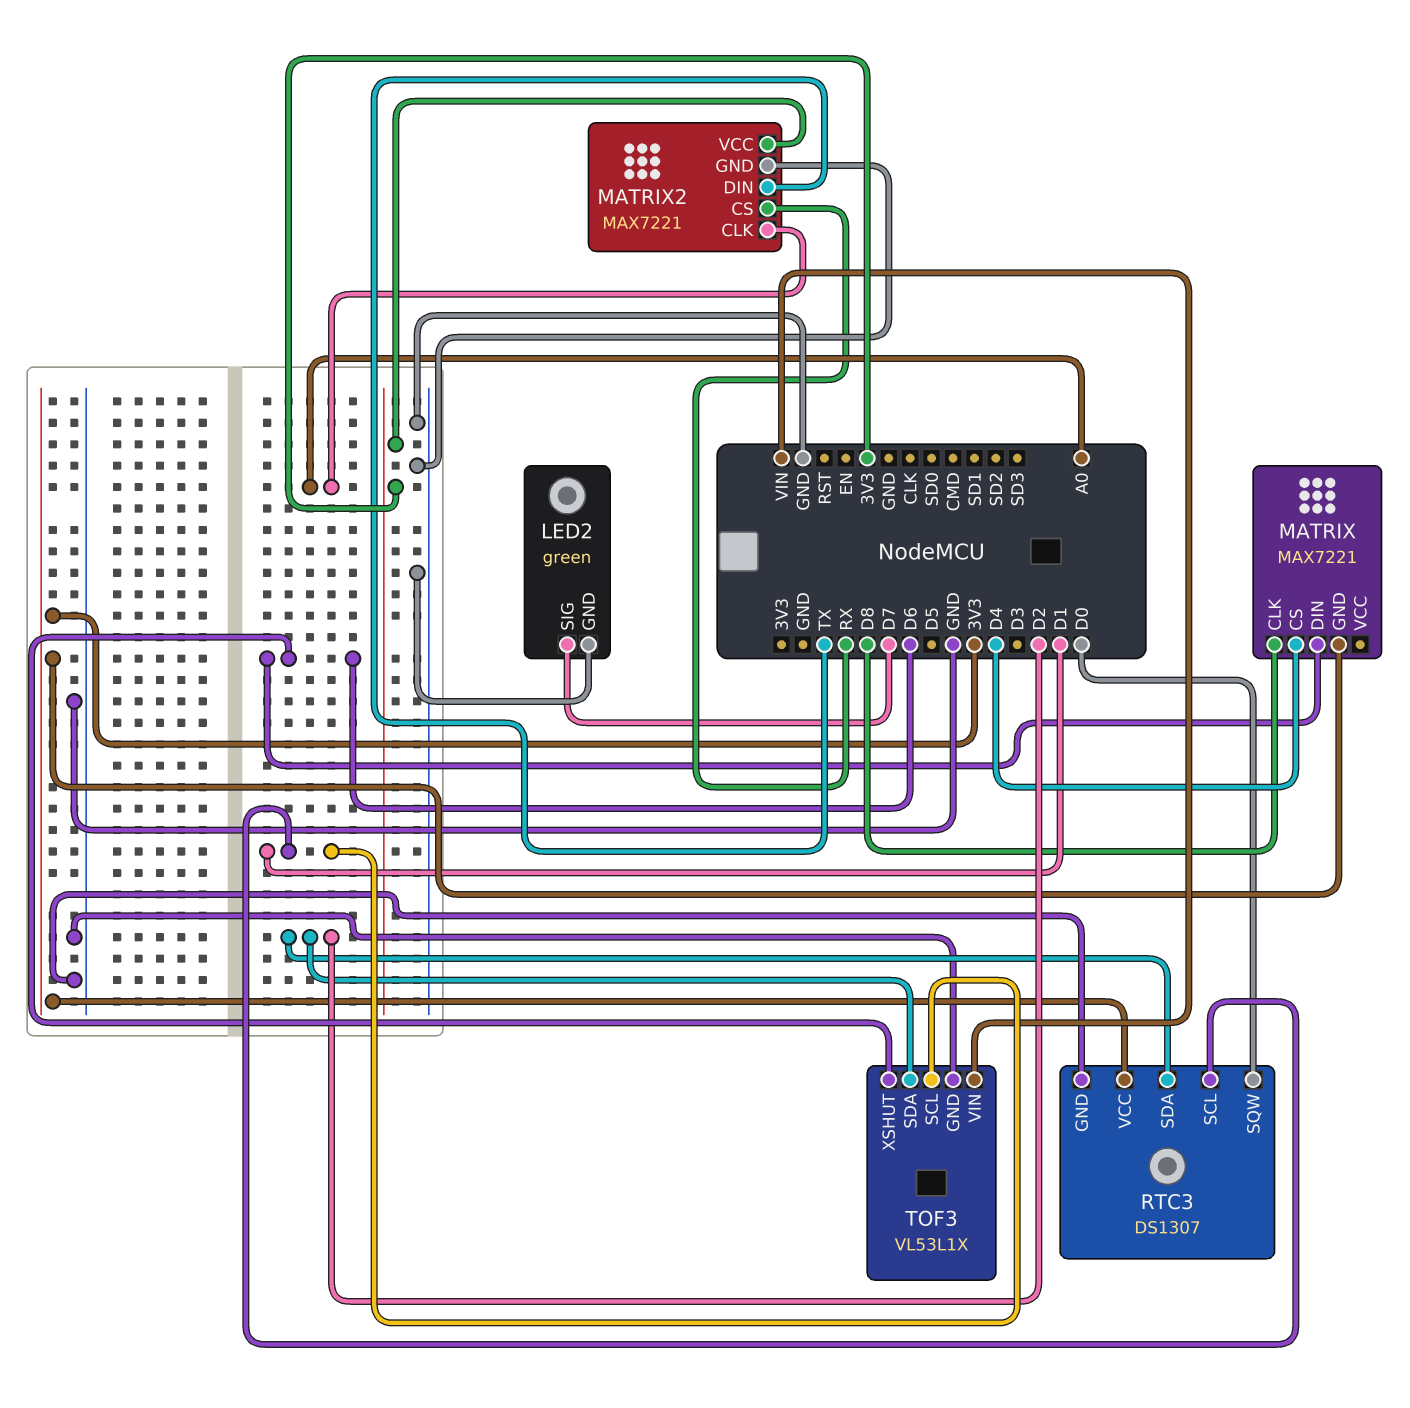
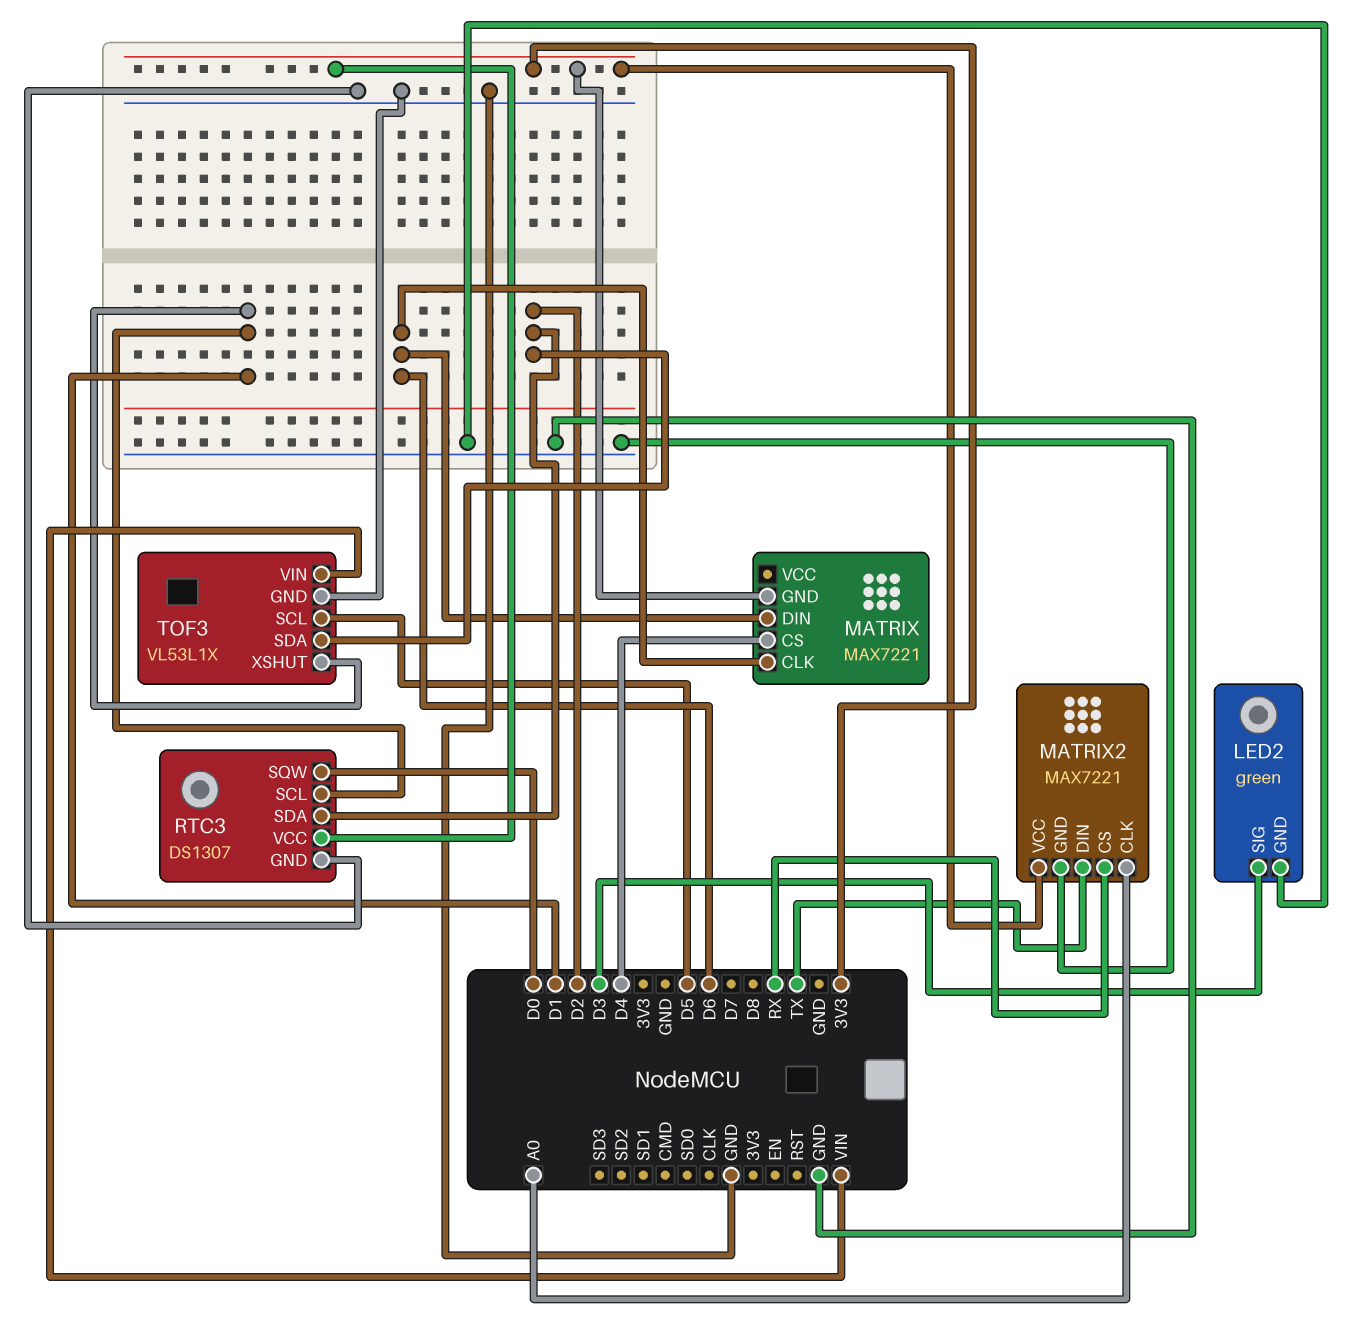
LED2 pin SIG: D7 -> D3
MATRIX pin CLK: D8 -> D6
TOF3 pin SCL: D1 -> D5
TOF3 pin XSHUT: D6 -> D1

